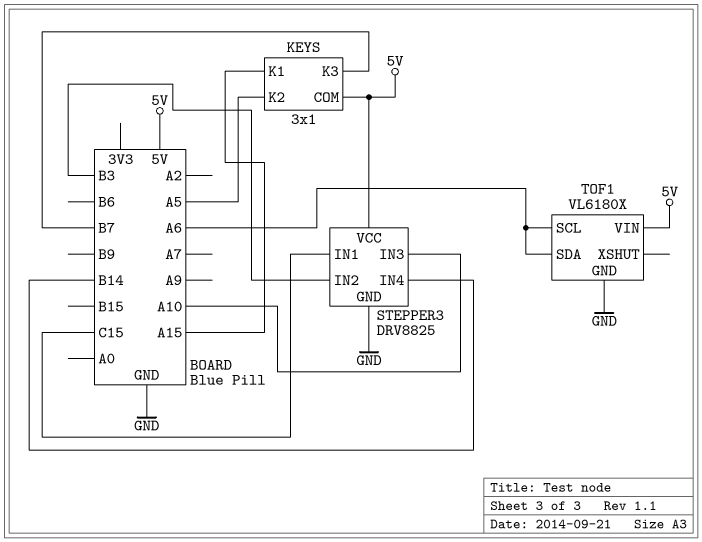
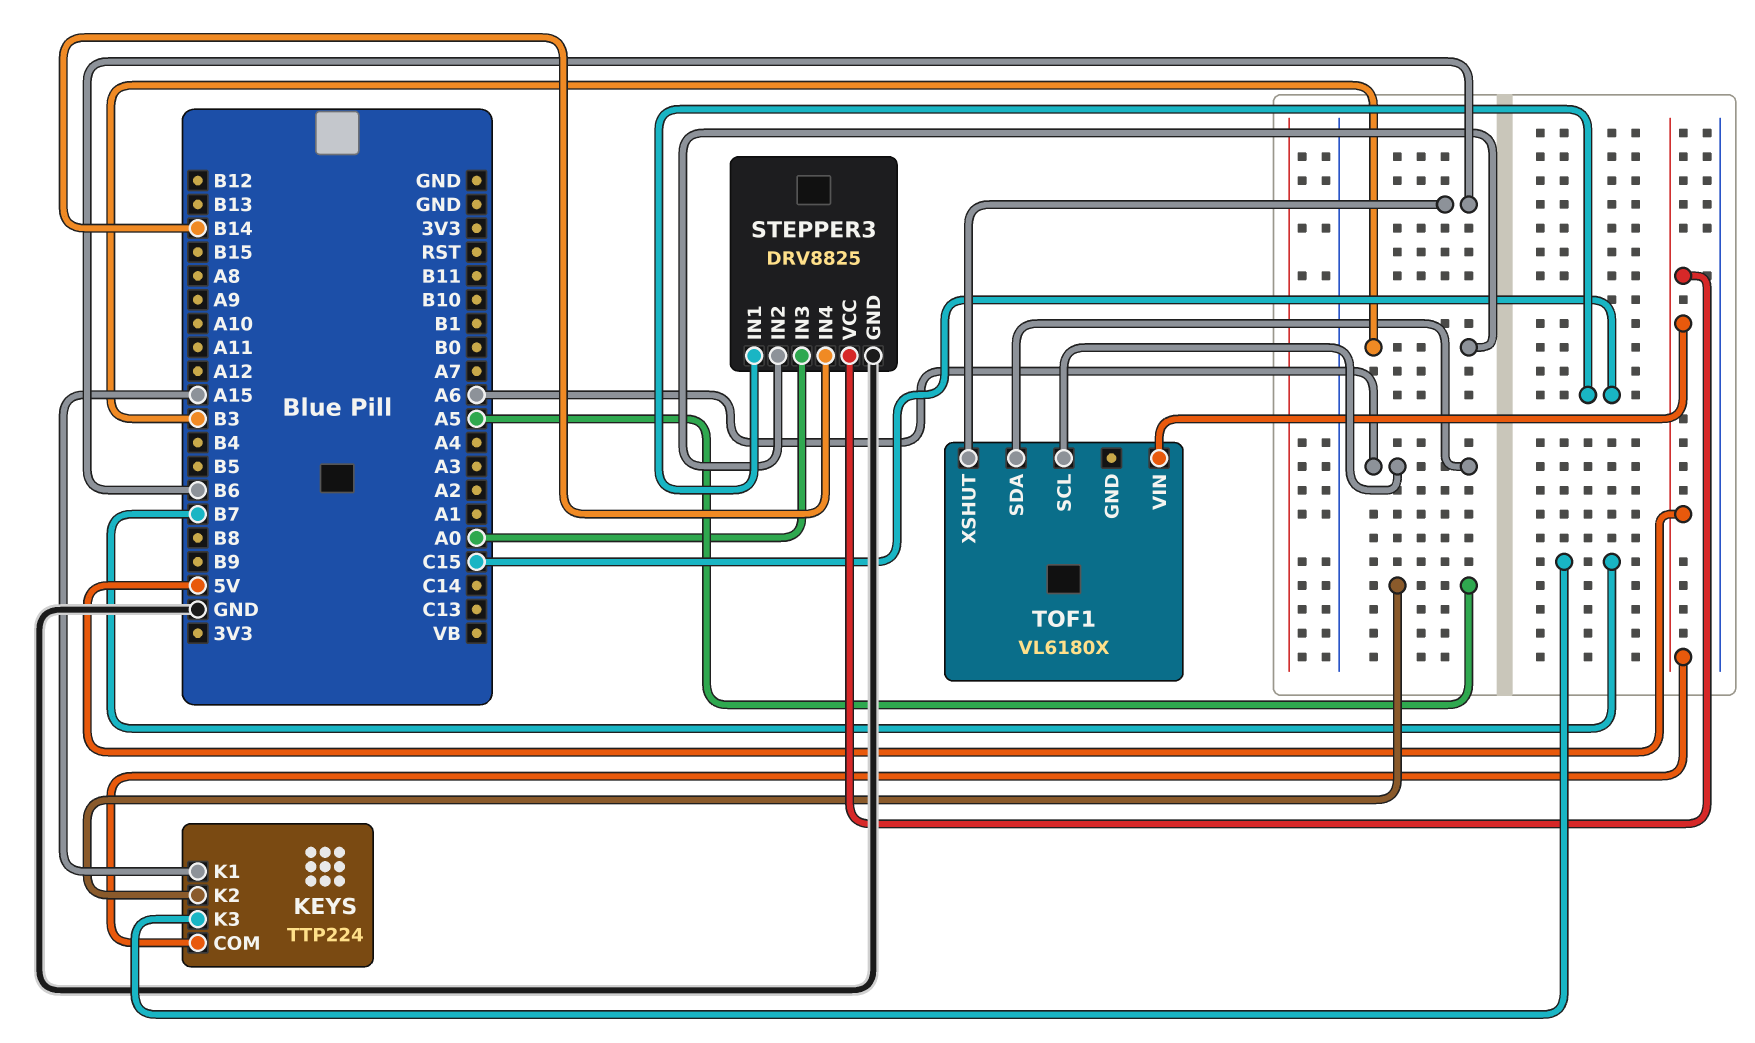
KEYS: 3x1 -> TTP224
STEPPER3 pin IN3: A10 -> A0
TOF1 pin GND: GND -> none
TOF1 pin XSHUT: none -> B6

